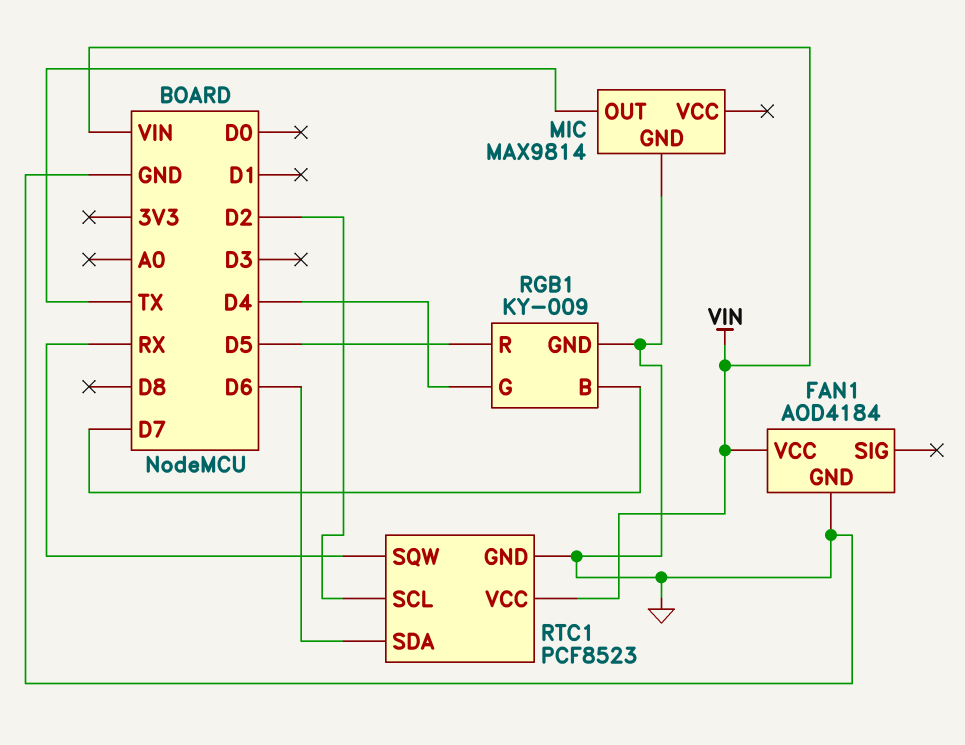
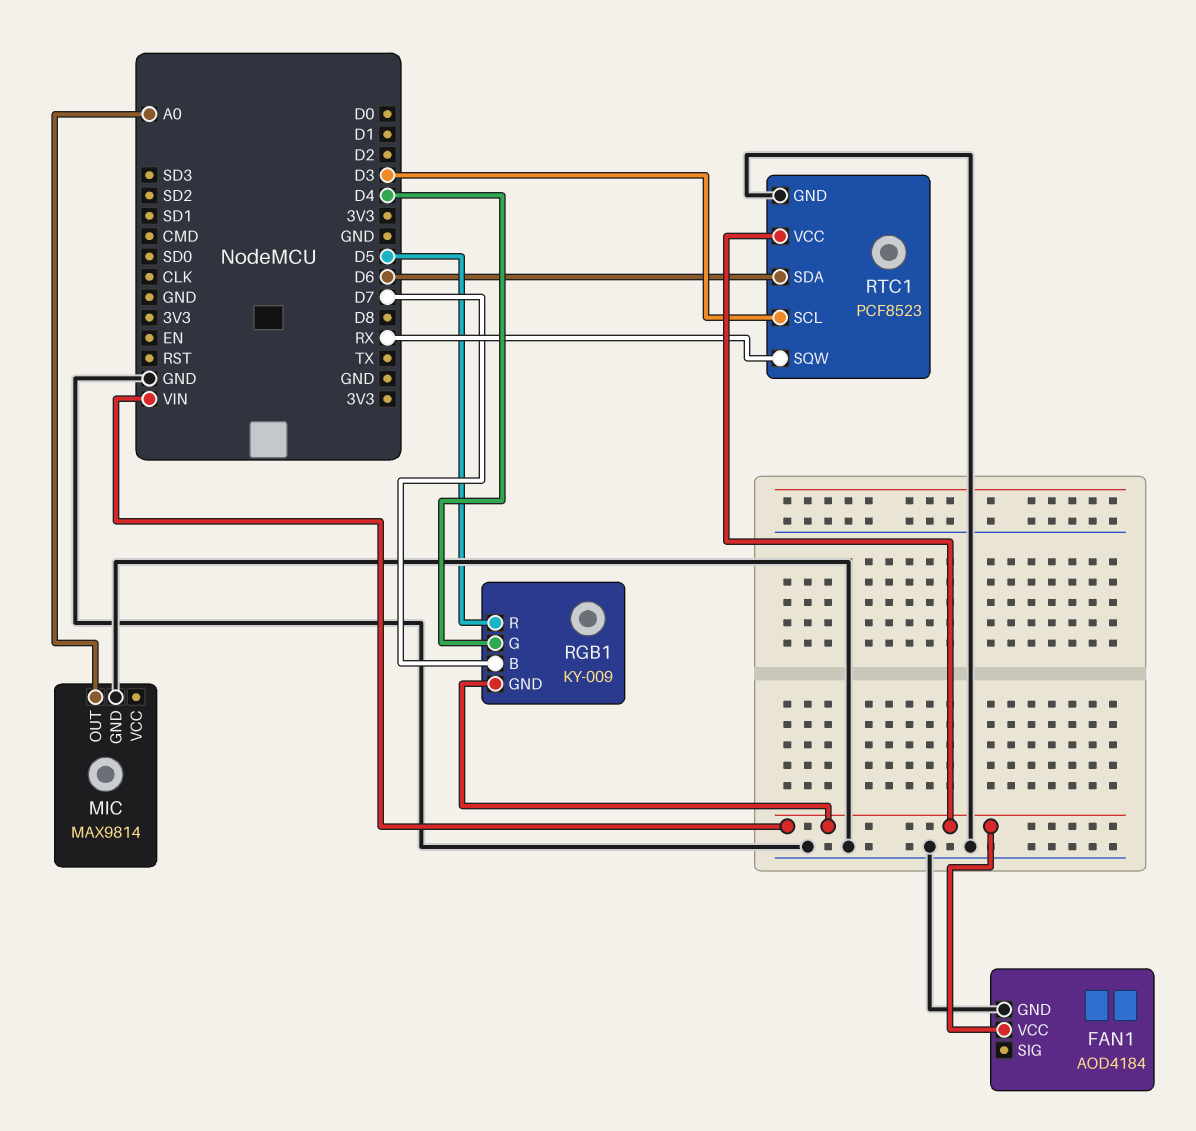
MIC pin OUT: TX -> A0
RGB1 pin GND: GND -> VIN
RTC1 pin SCL: D2 -> D3

